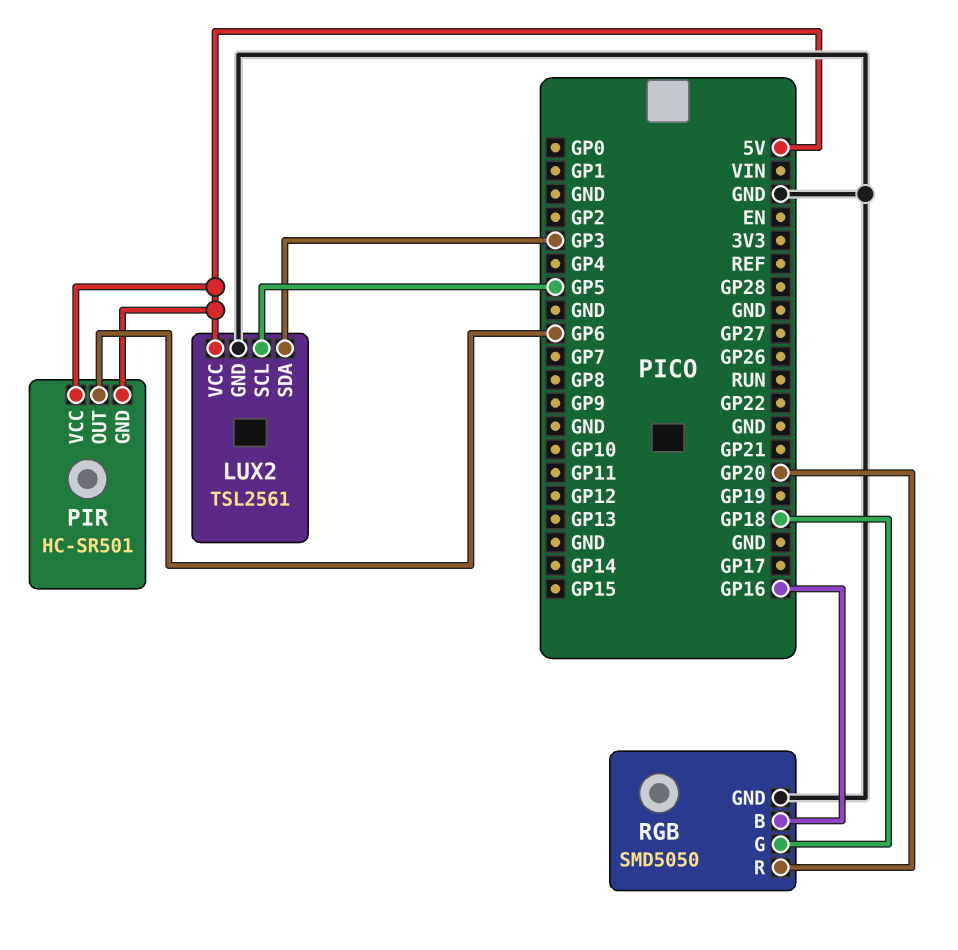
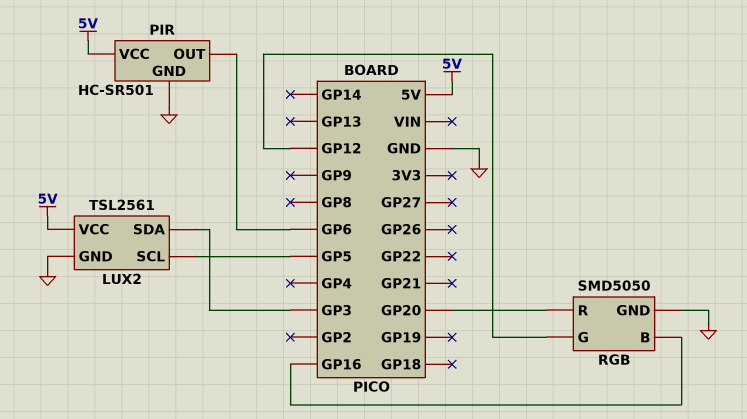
PIR pin GND: 5V -> GND
RGB pin G: GP18 -> GP12

